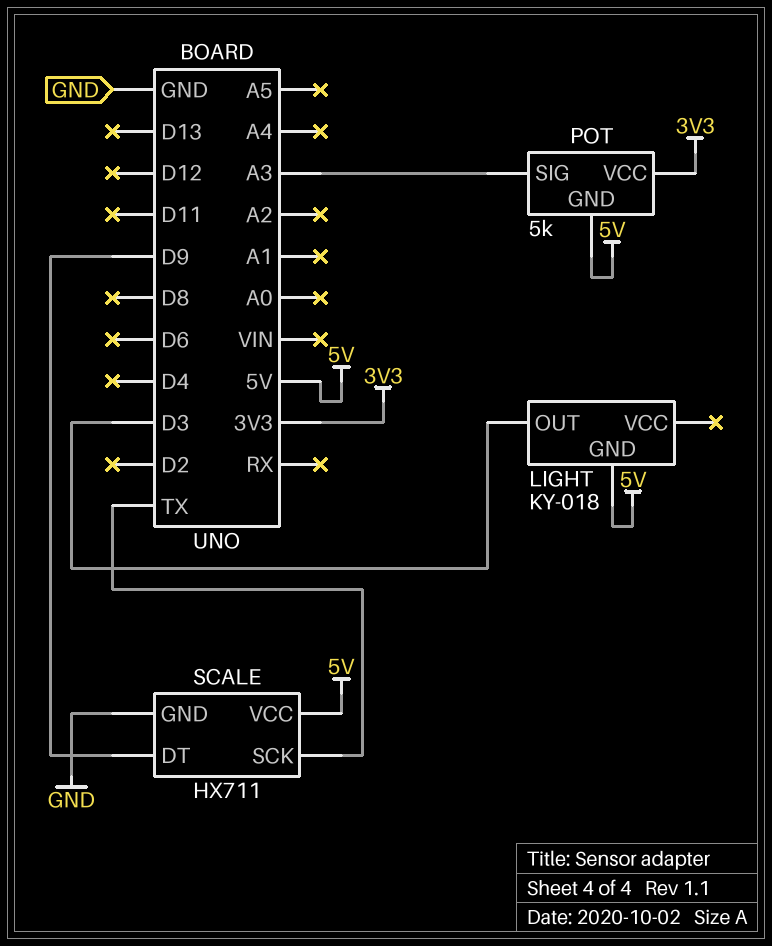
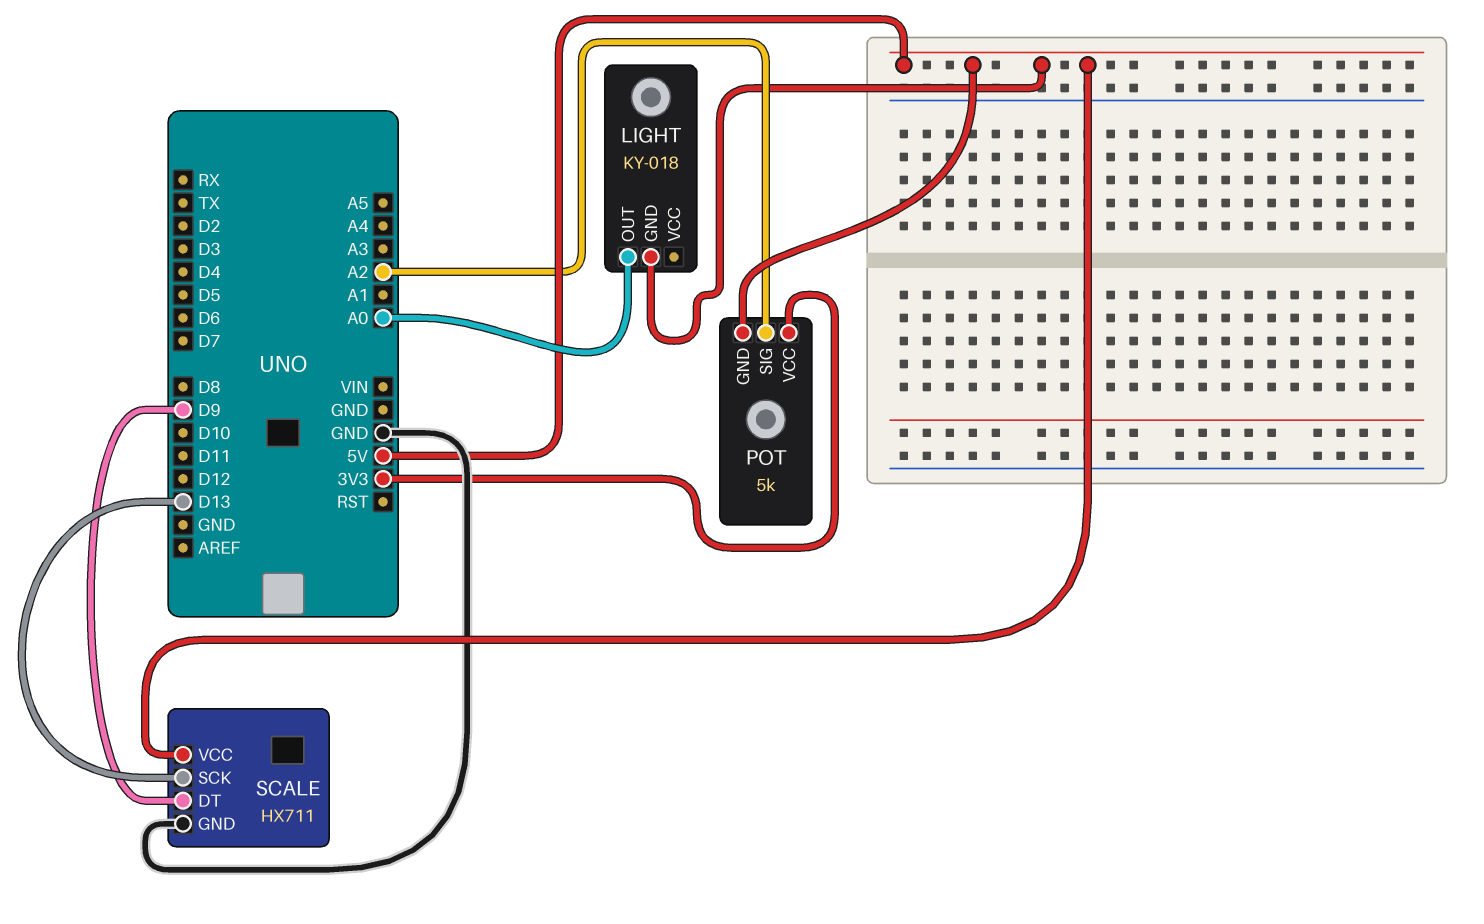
LIGHT pin OUT: D3 -> A0
POT pin SIG: A3 -> A2
SCALE pin SCK: TX -> D13

